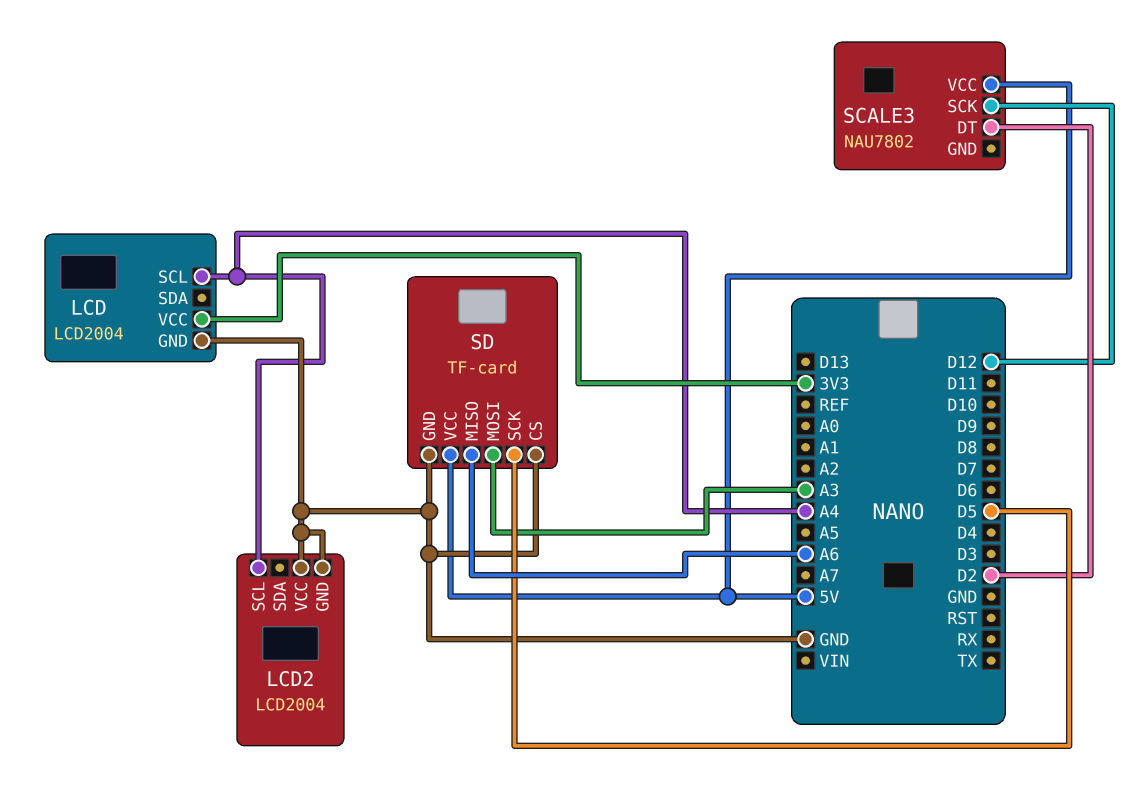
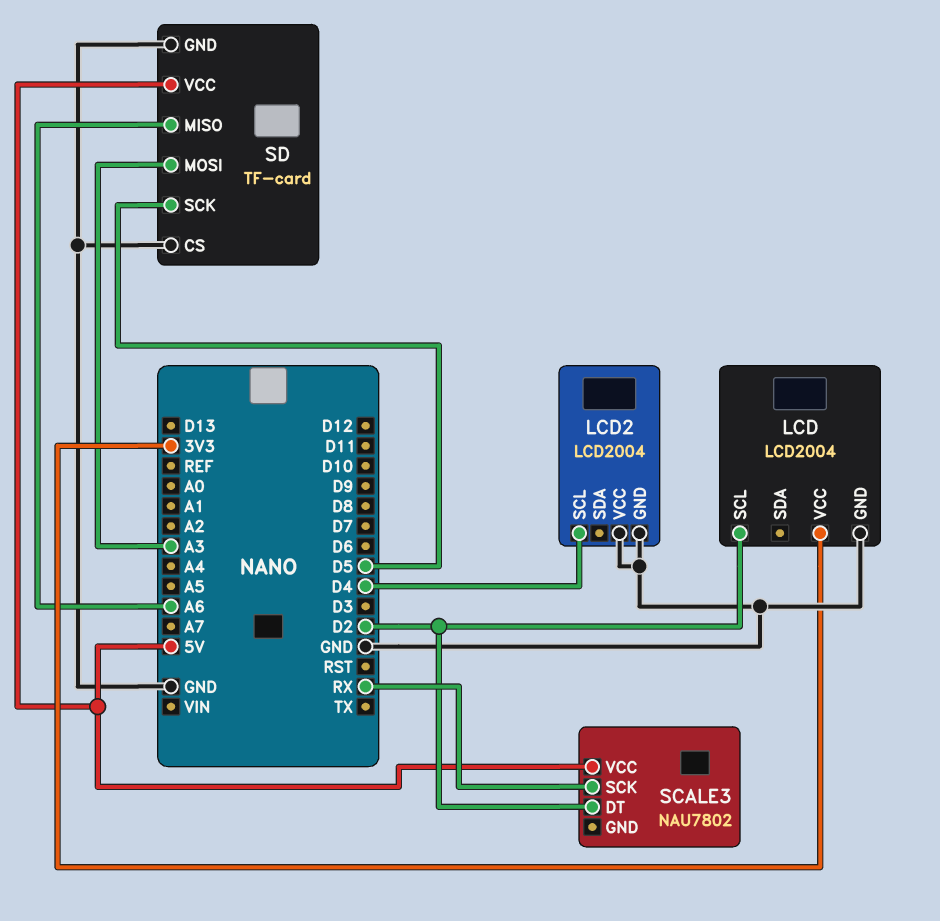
LCD pin SCL: A4 -> D2
LCD2 pin SCL: A4 -> D4
SCALE3 pin SCK: D12 -> RX

